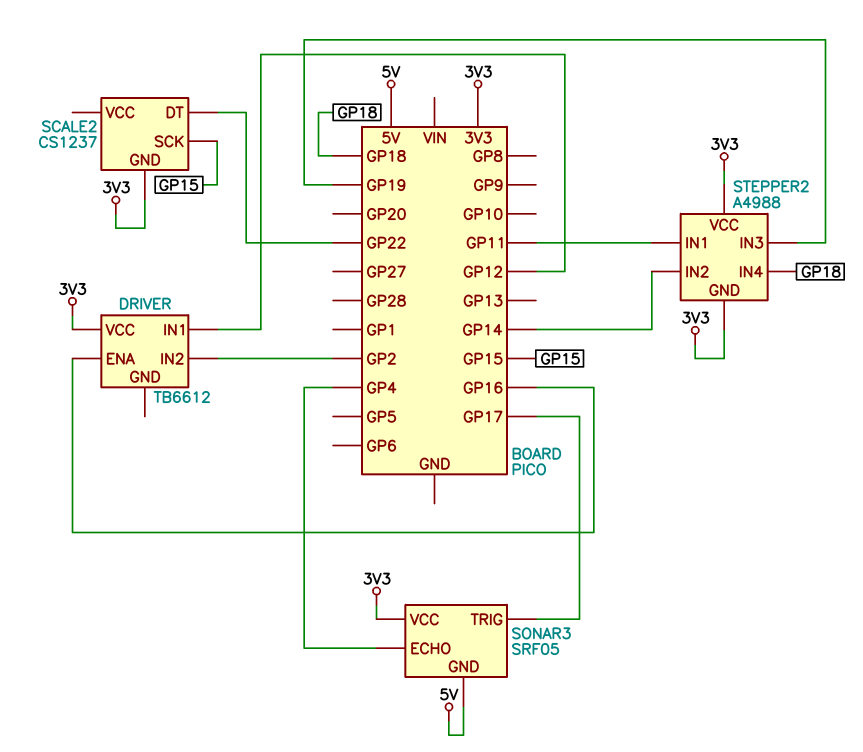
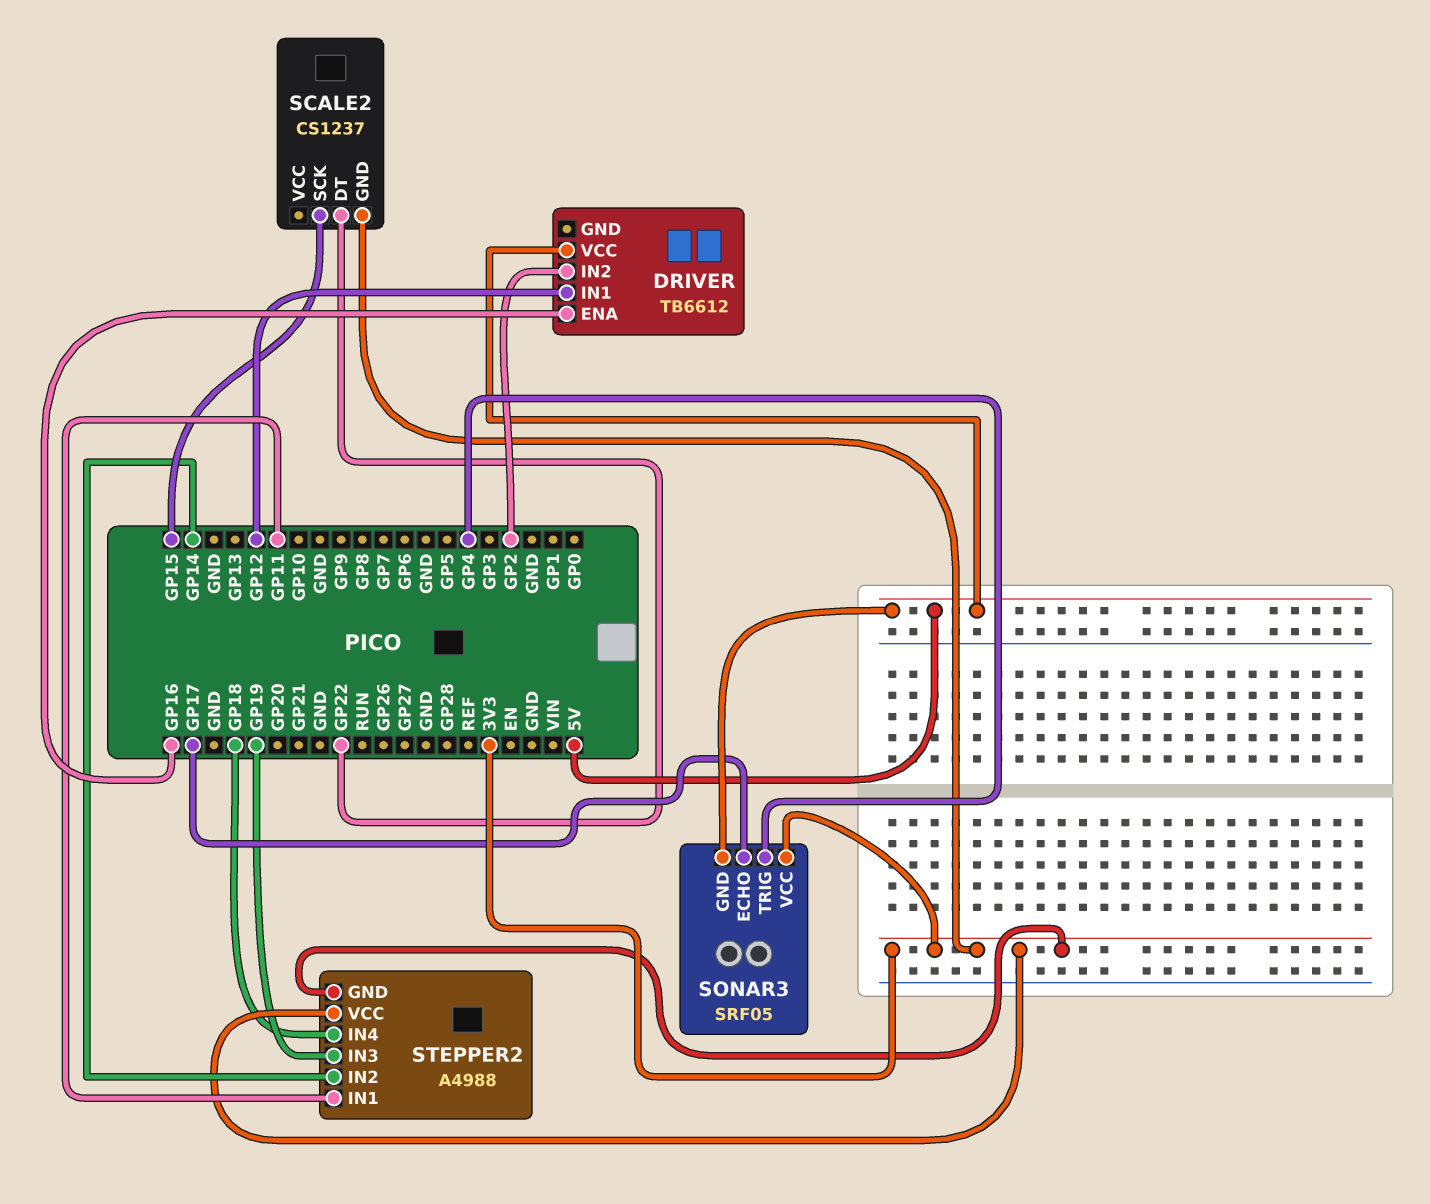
DRIVER pin VCC: 3V3 -> 5V
SONAR3 pin ECHO: GP4 -> GP17
SONAR3 pin TRIG: GP17 -> GP4

